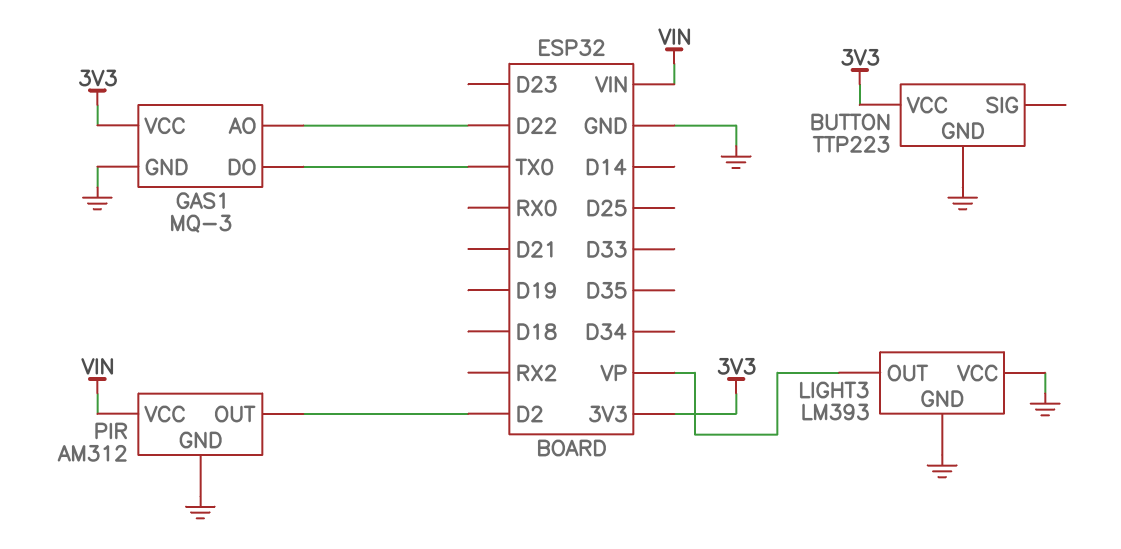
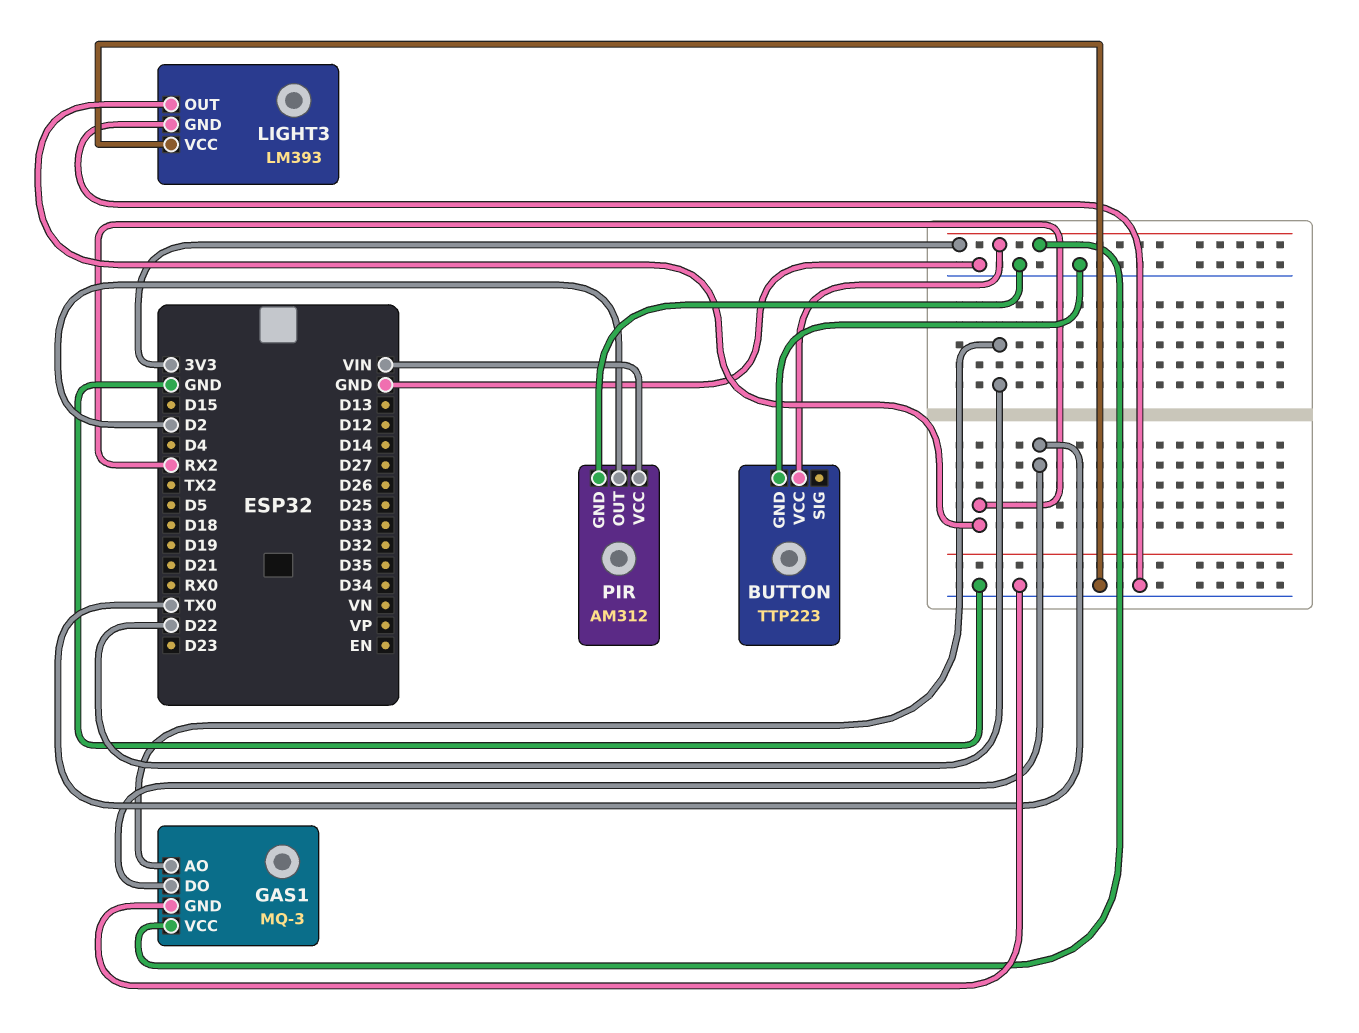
LIGHT3 pin OUT: VP -> RX2

